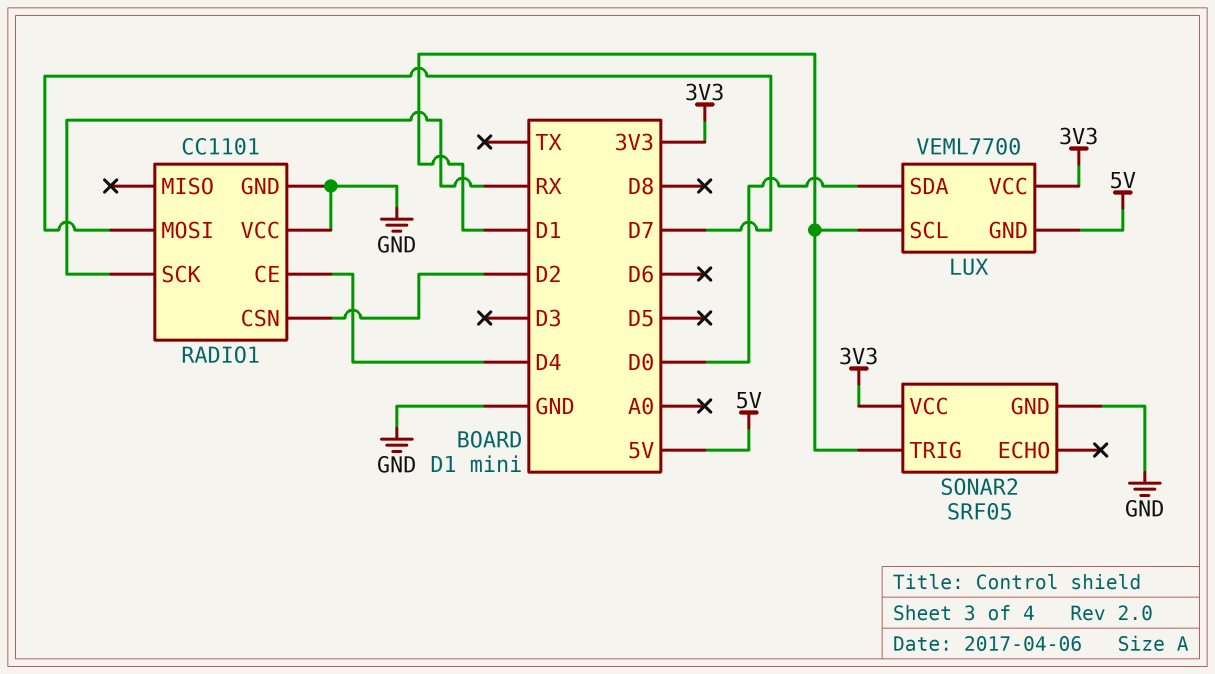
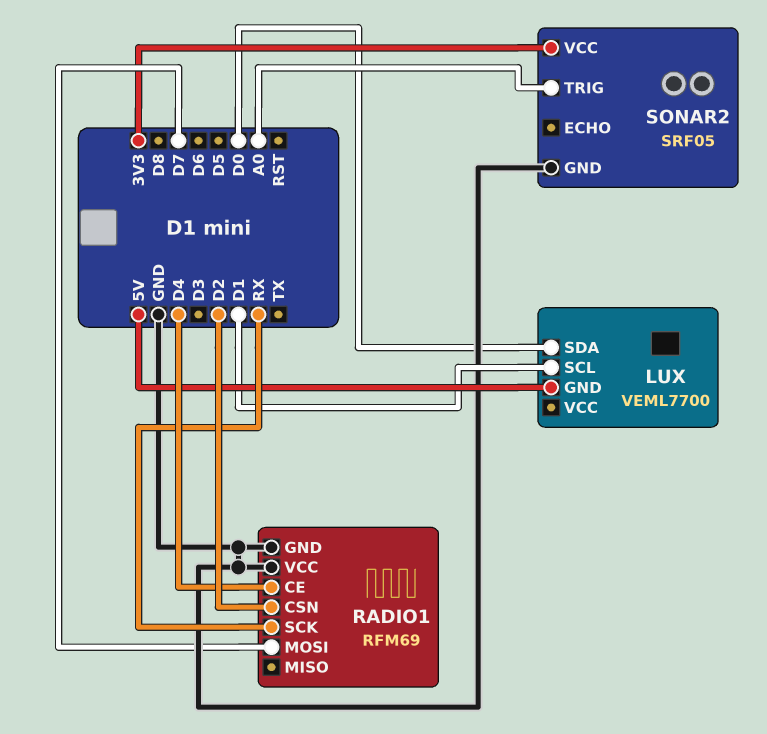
LUX pin VCC: 3V3 -> none
RADIO1: CC1101 -> RFM69
SONAR2 pin TRIG: D1 -> A0

